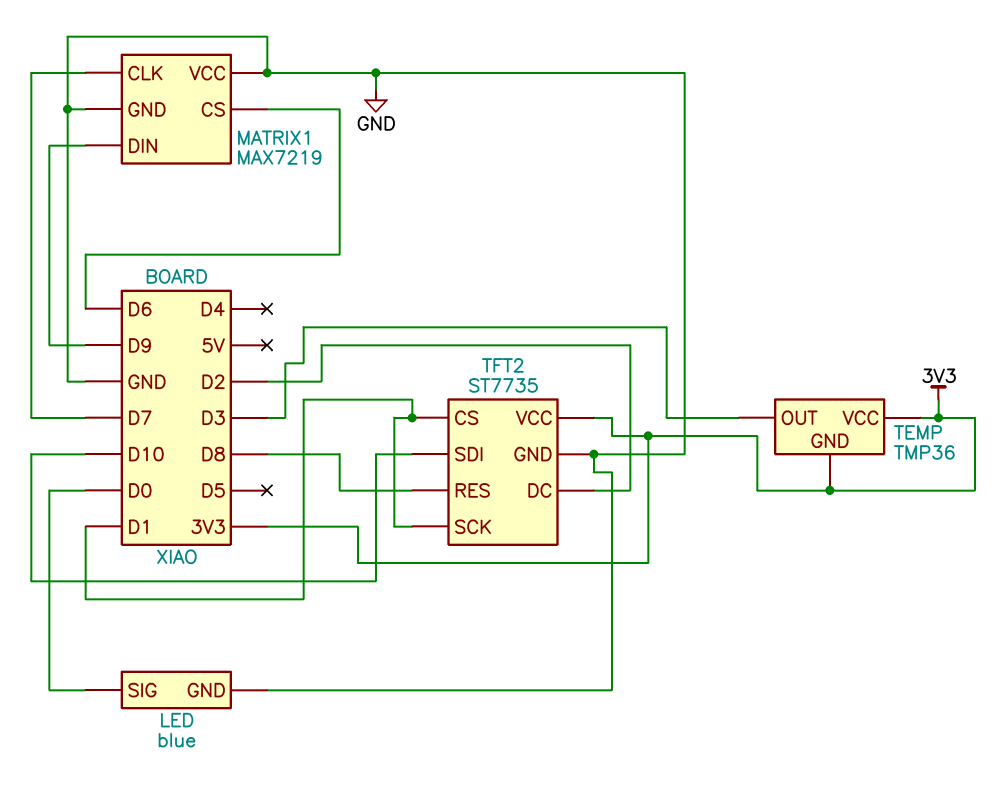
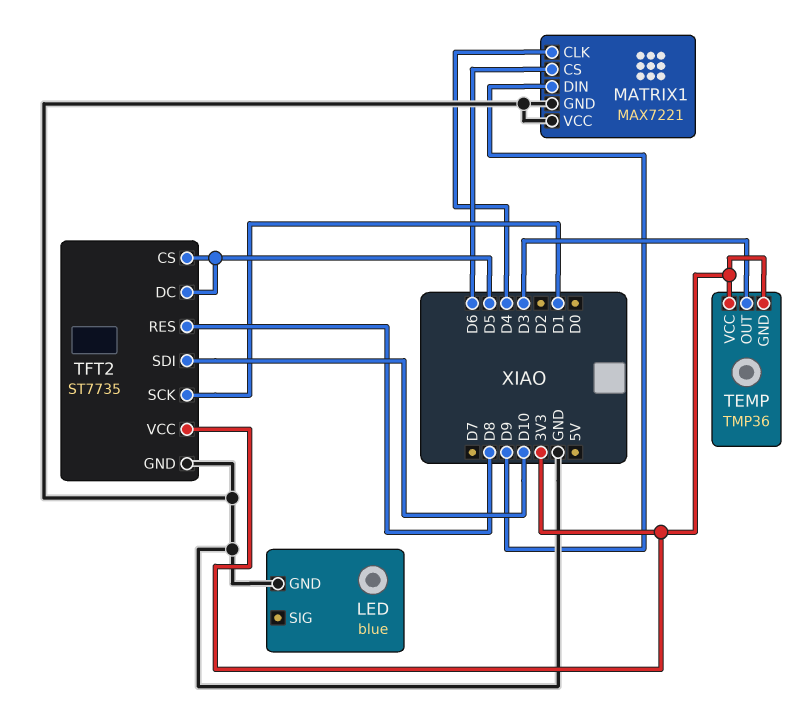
LED pin SIG: D0 -> none
MATRIX1: MAX7219 -> MAX7221
MATRIX1 pin CLK: D7 -> D4
TFT2 pin CS: D1 -> D5
TFT2 pin DC: D2 -> D5

